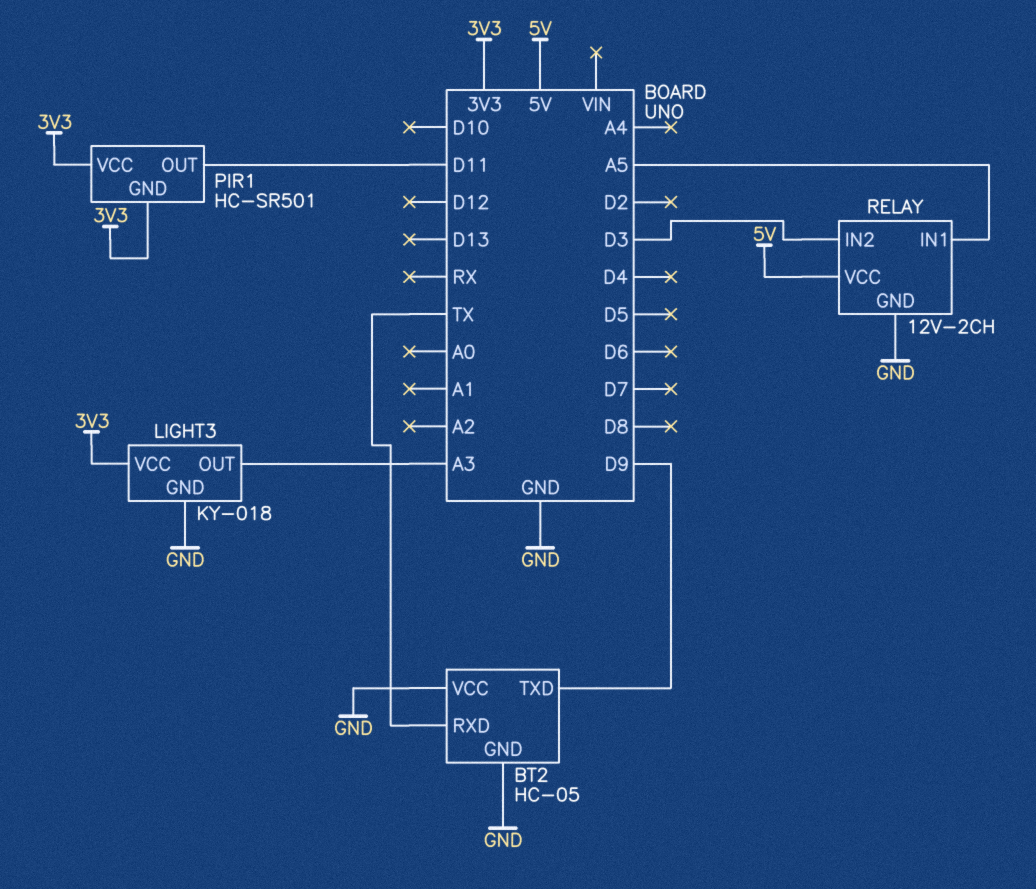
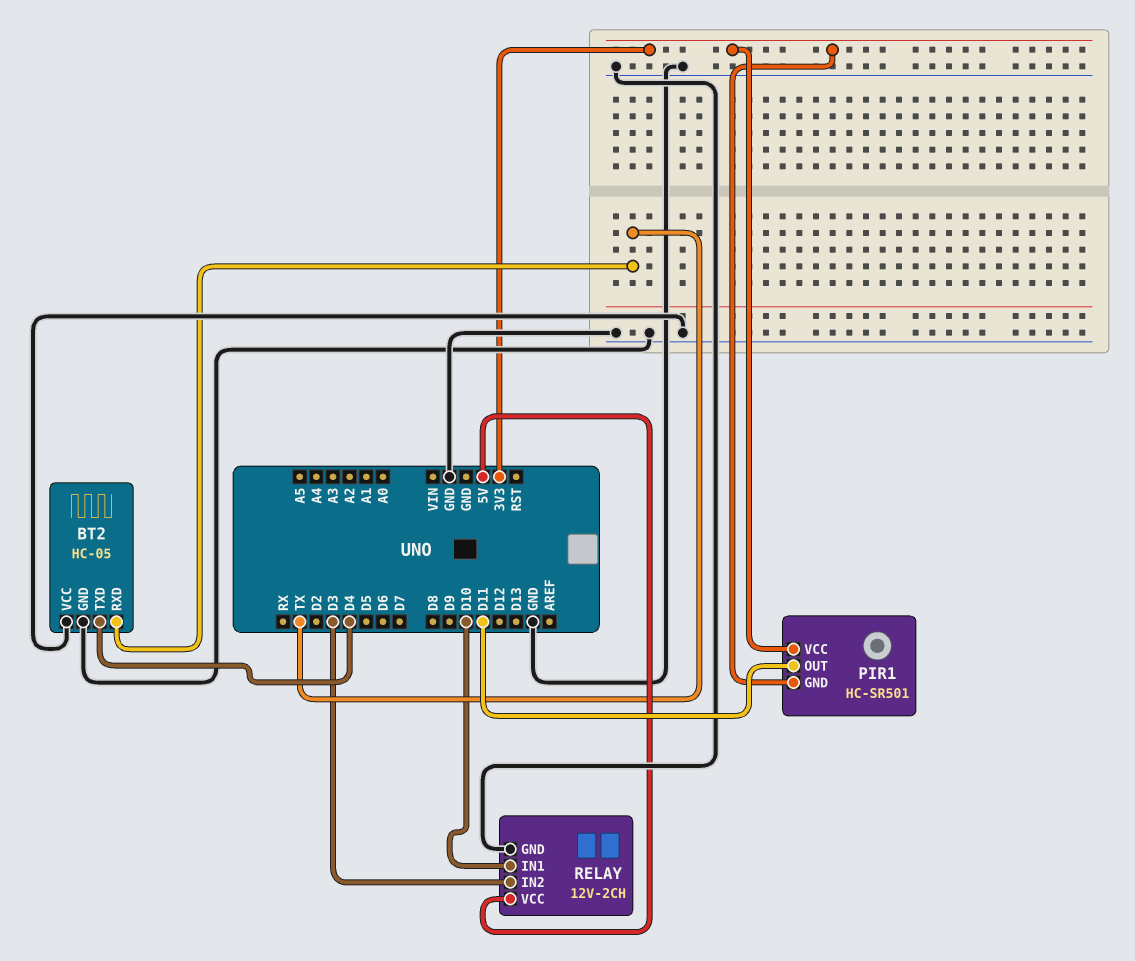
BT2 pin TXD: D9 -> D4
LIGHT3: KY-018 -> none
LIGHT3 pin GND: GND -> none
LIGHT3 pin OUT: A3 -> none
LIGHT3 pin VCC: 3V3 -> none
RELAY pin IN1: A5 -> D10

